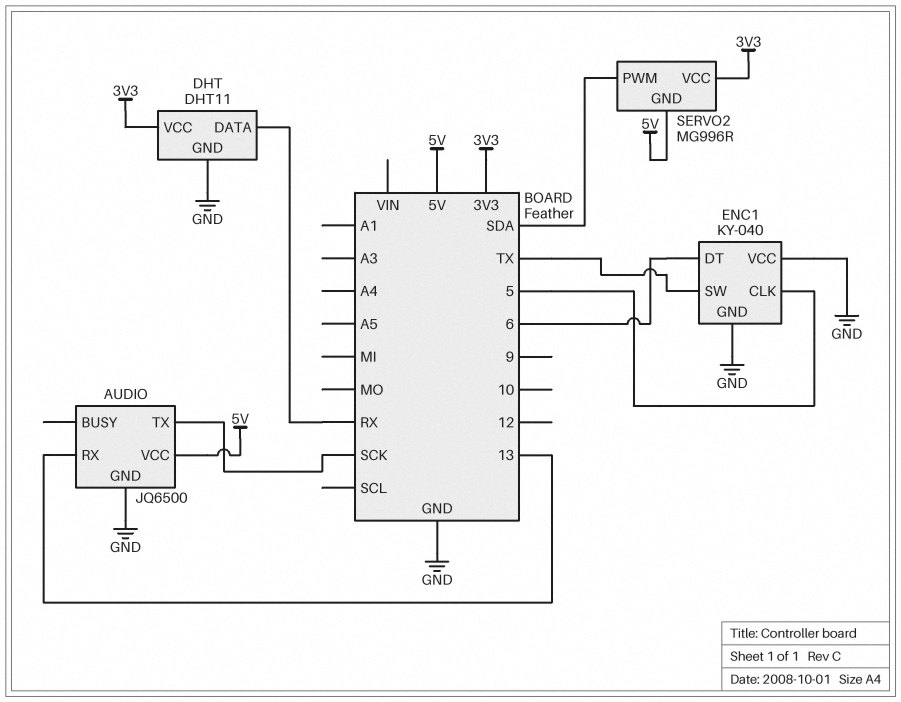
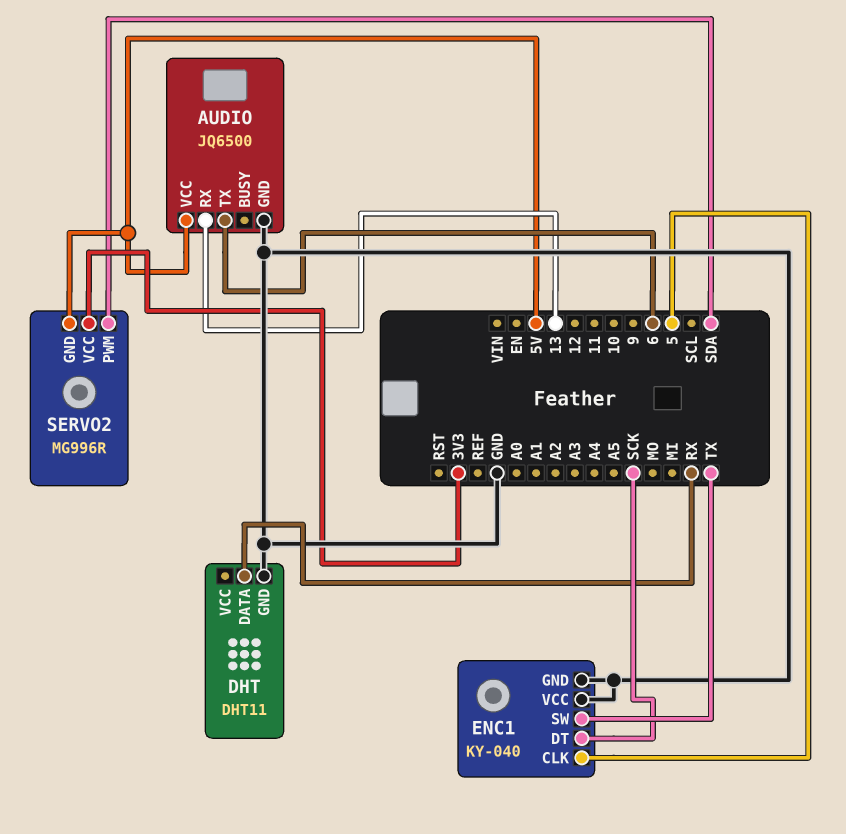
AUDIO pin TX: SCK -> 6
DHT pin VCC: 3V3 -> none
ENC1 pin DT: 6 -> SCK

